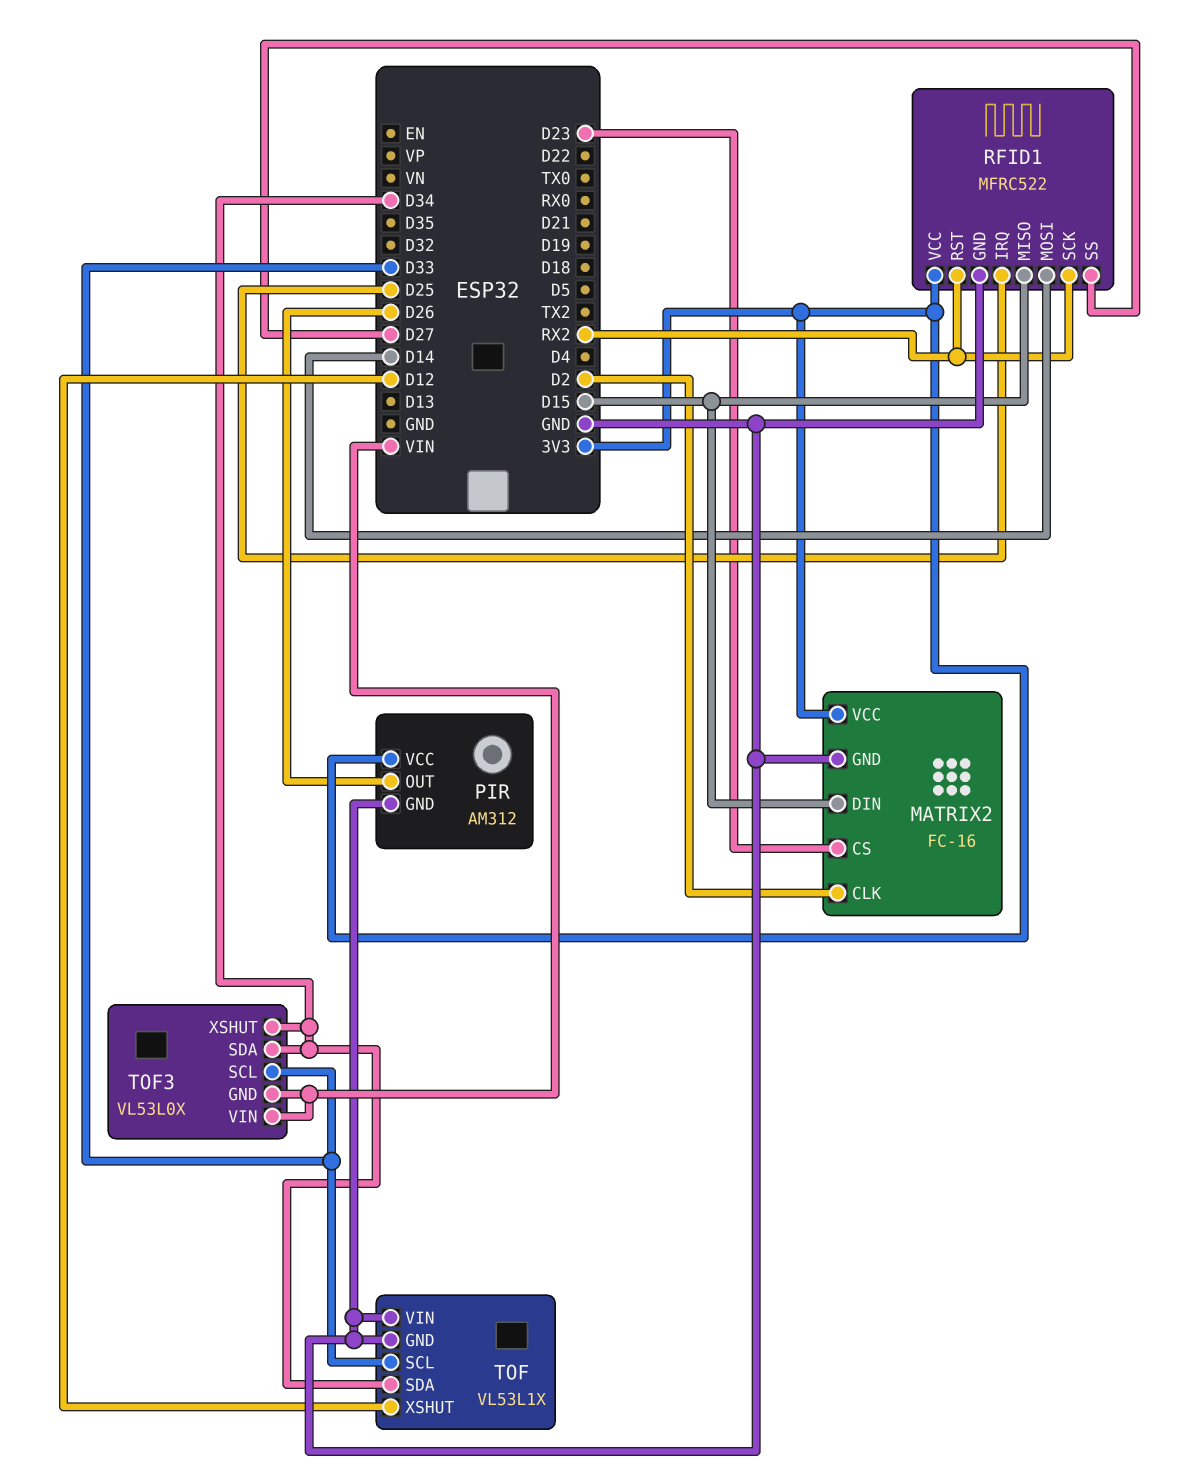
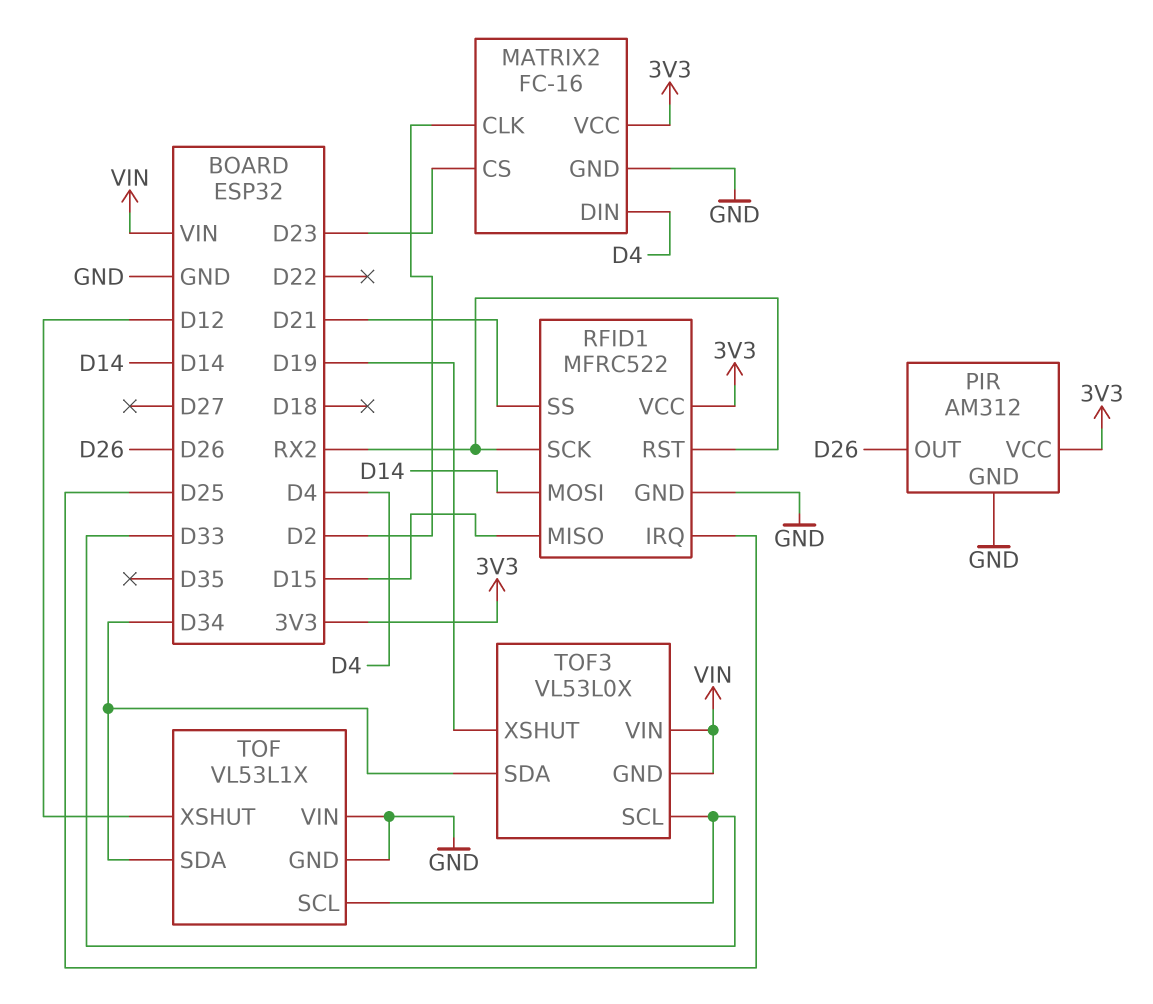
MATRIX2 pin DIN: D15 -> D4
RFID1 pin SS: D27 -> D21
TOF3 pin XSHUT: D34 -> D19

